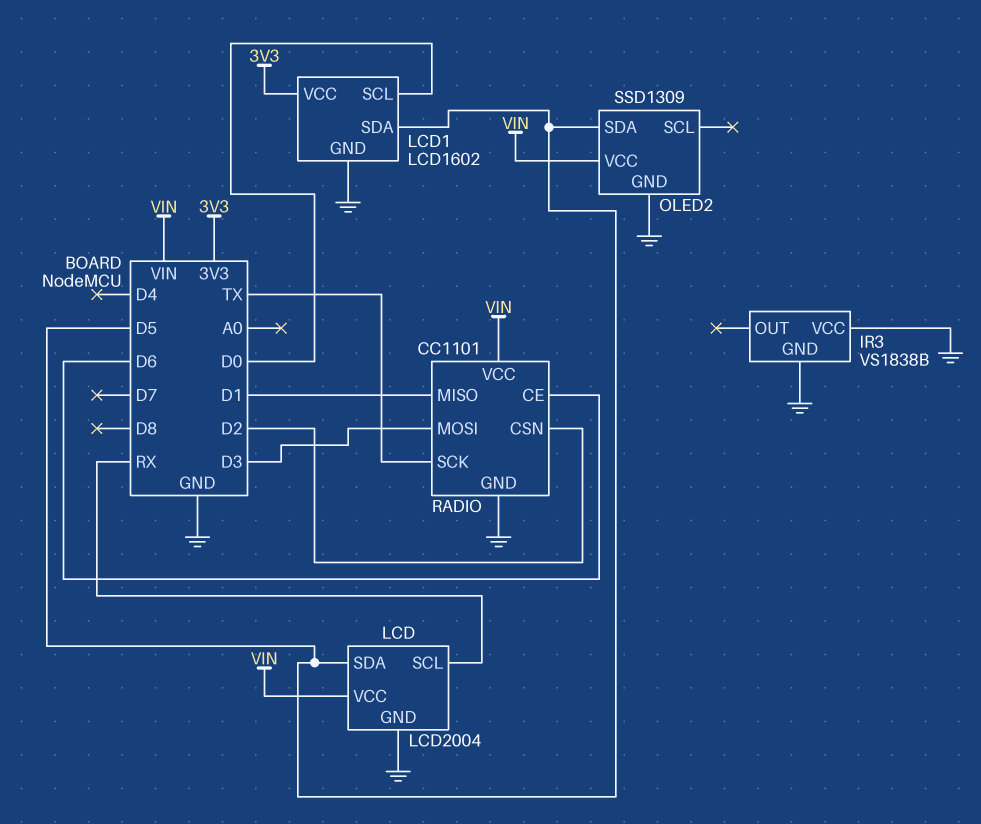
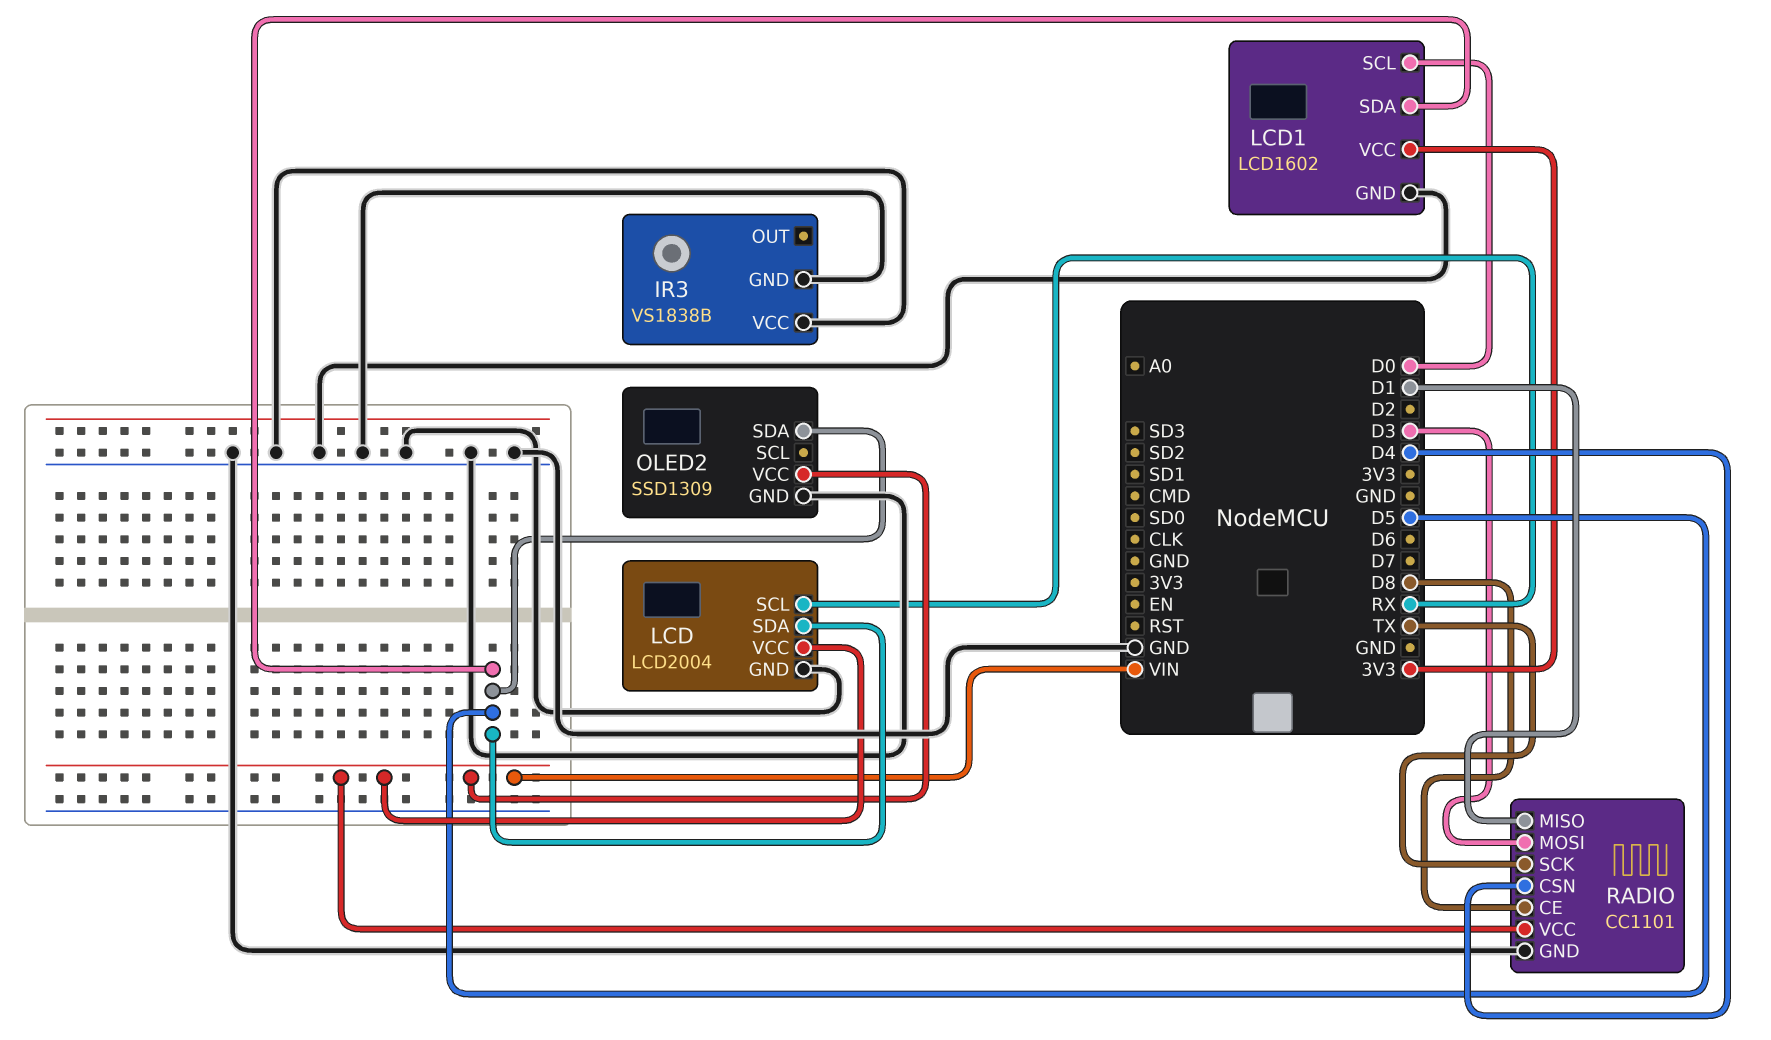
RADIO pin CE: D6 -> D8
RADIO pin CSN: D2 -> D4

